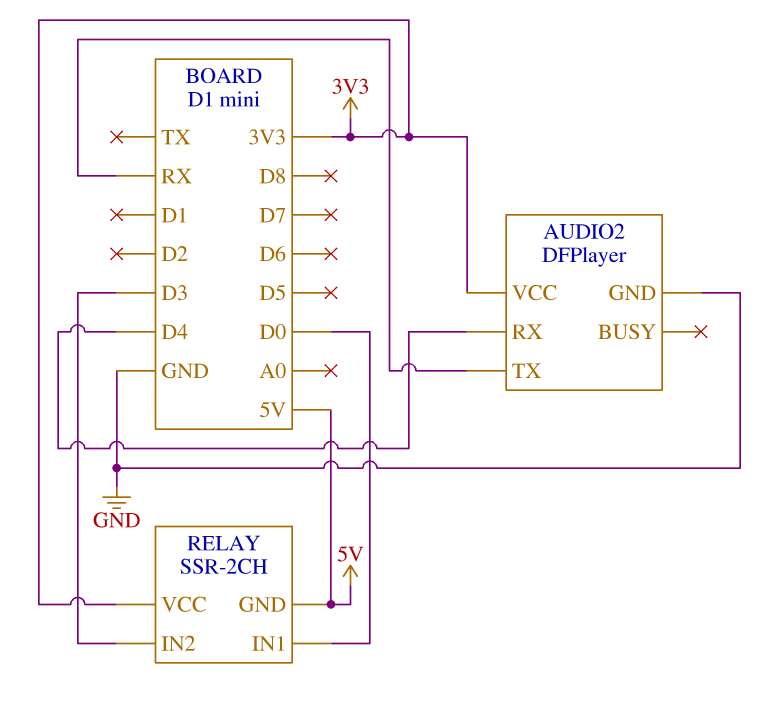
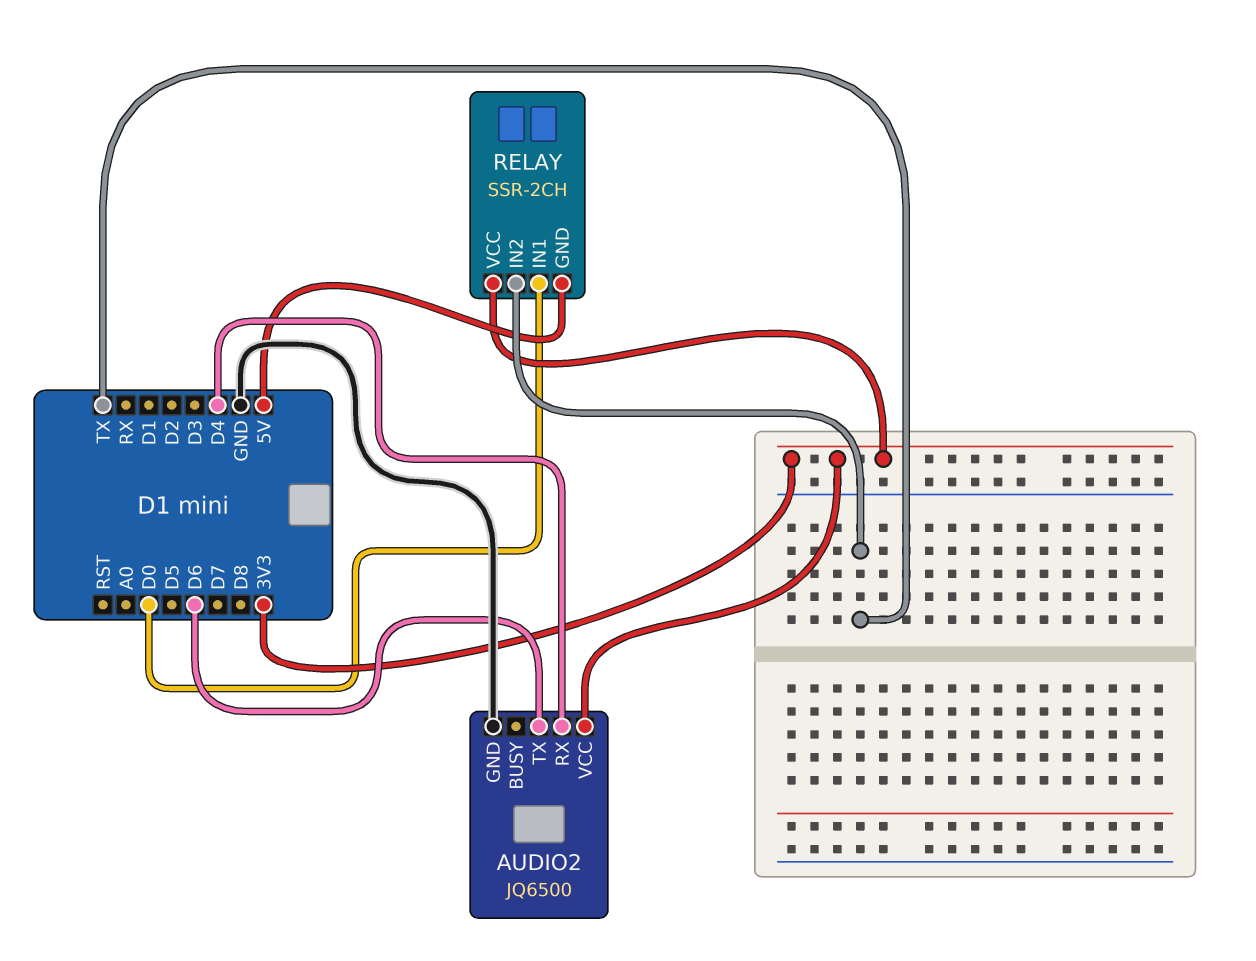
AUDIO2: DFPlayer -> JQ6500
AUDIO2 pin TX: RX -> D6
RELAY pin IN2: D3 -> TX

